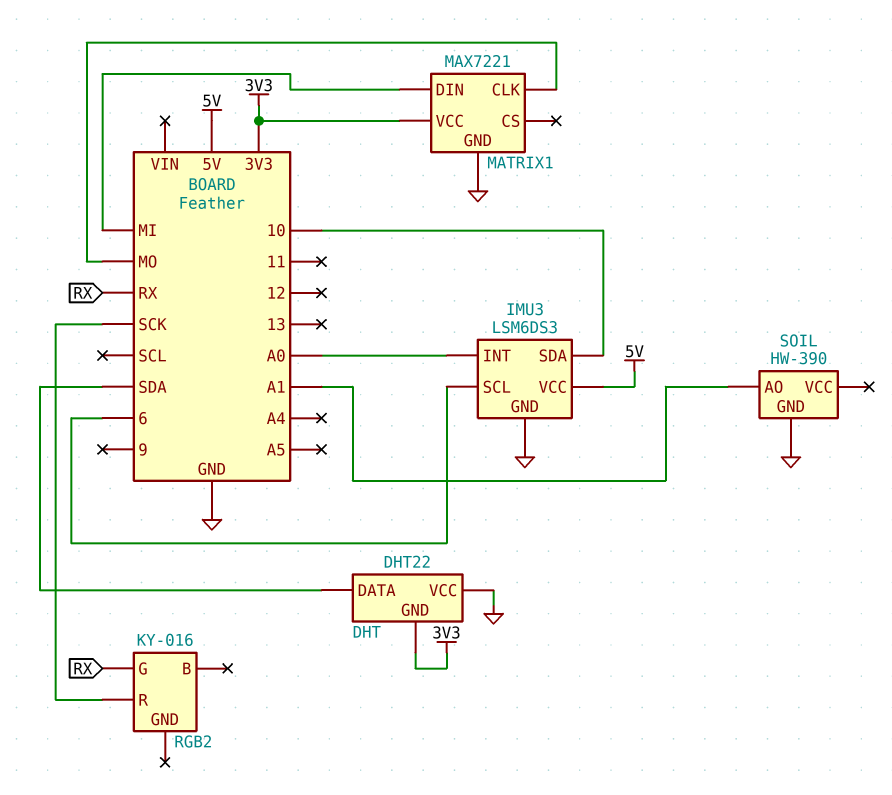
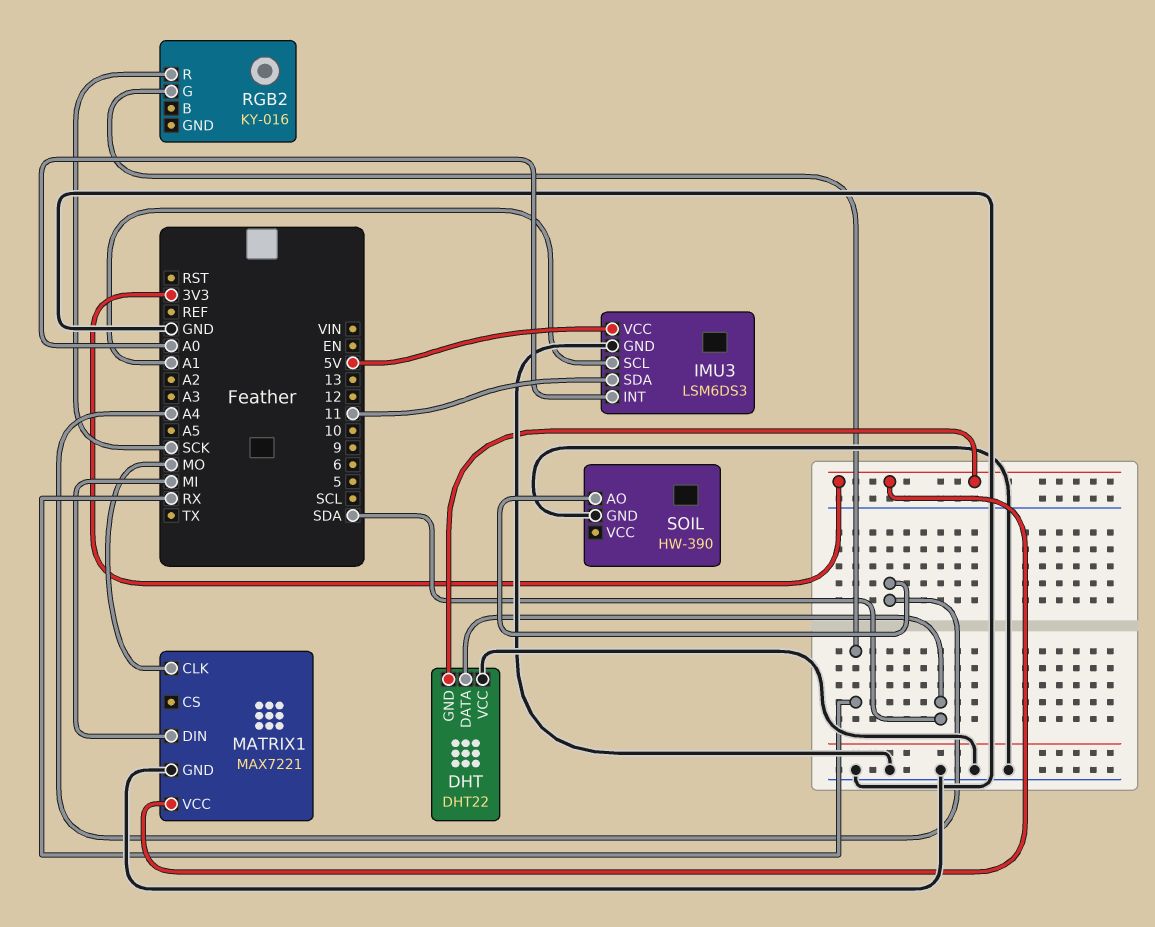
IMU3 pin SCL: 6 -> A1
IMU3 pin SDA: 10 -> 11
SOIL pin AO: A1 -> A4

